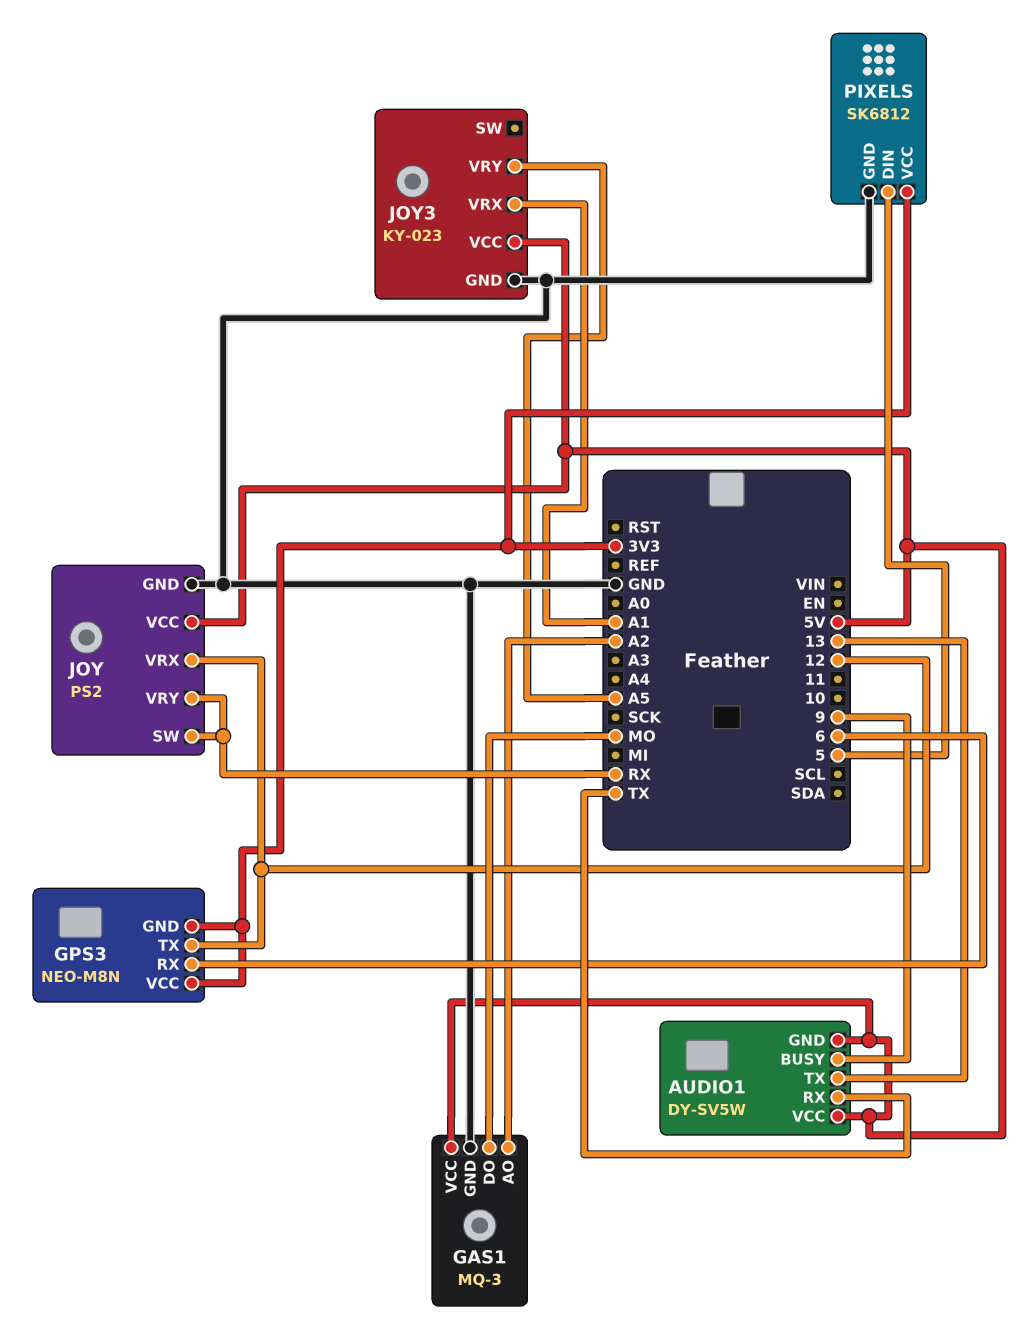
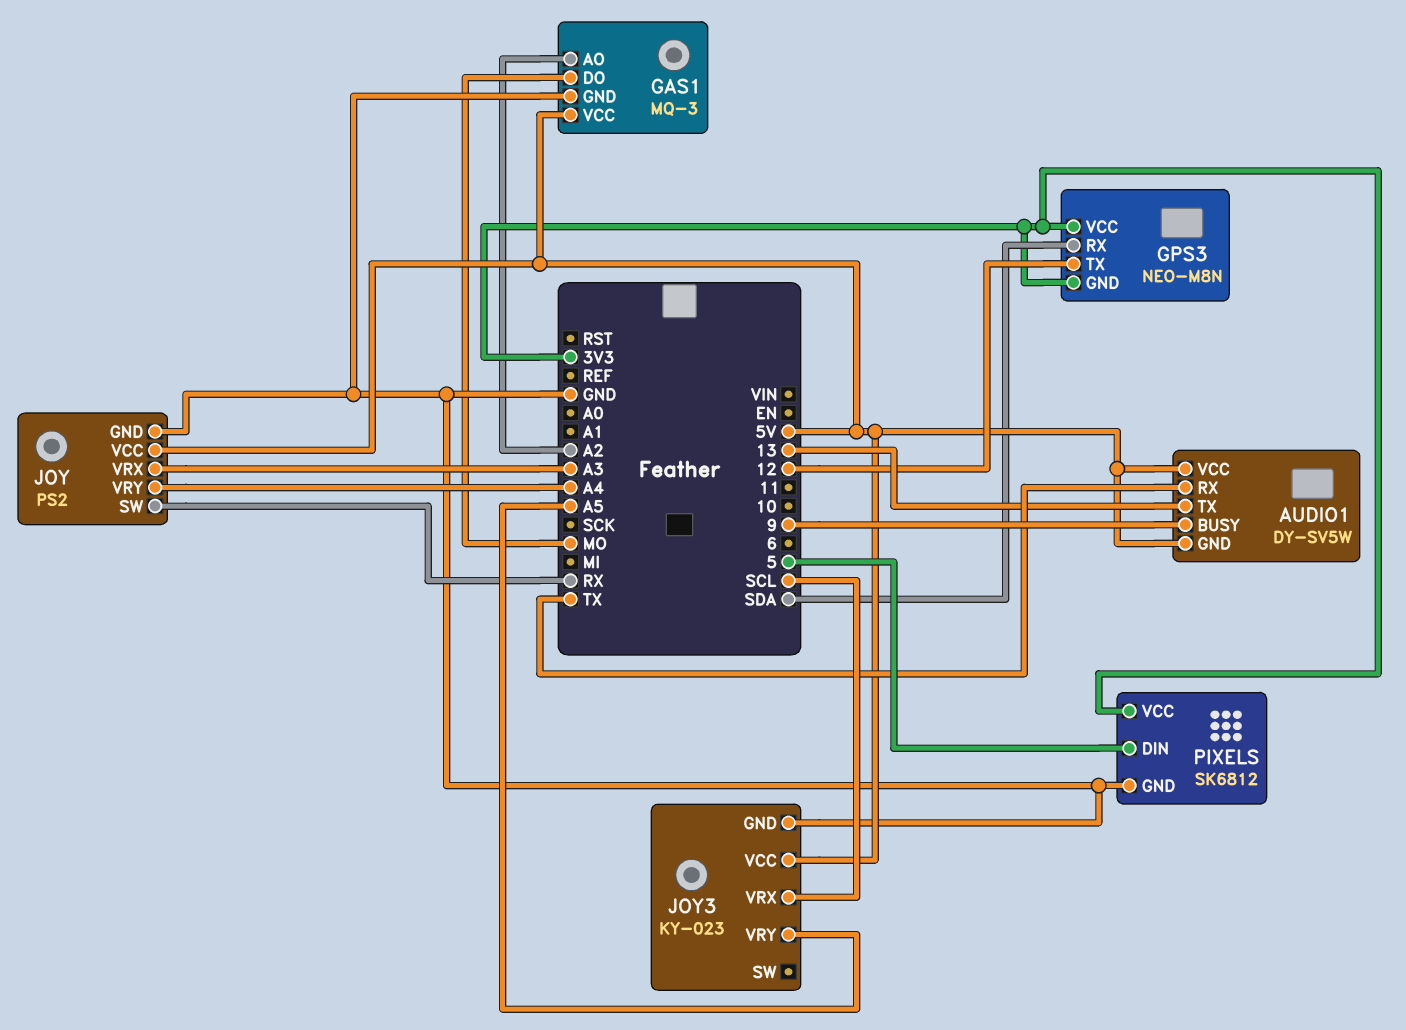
GPS3 pin RX: 6 -> SDA
JOY pin VRX: 12 -> A3
JOY pin VRY: RX -> A4
JOY3 pin VRX: A1 -> SCL

